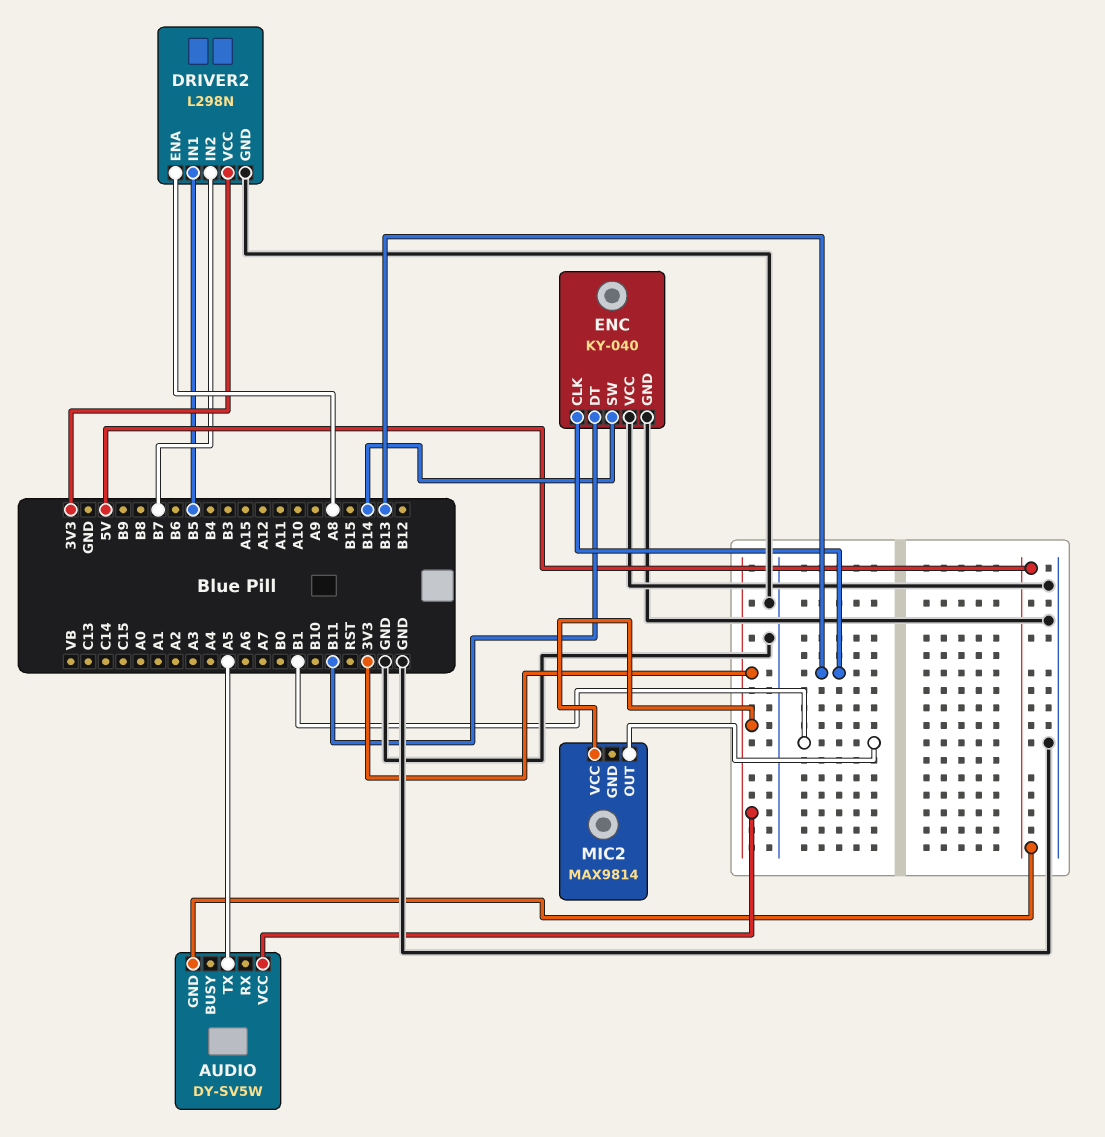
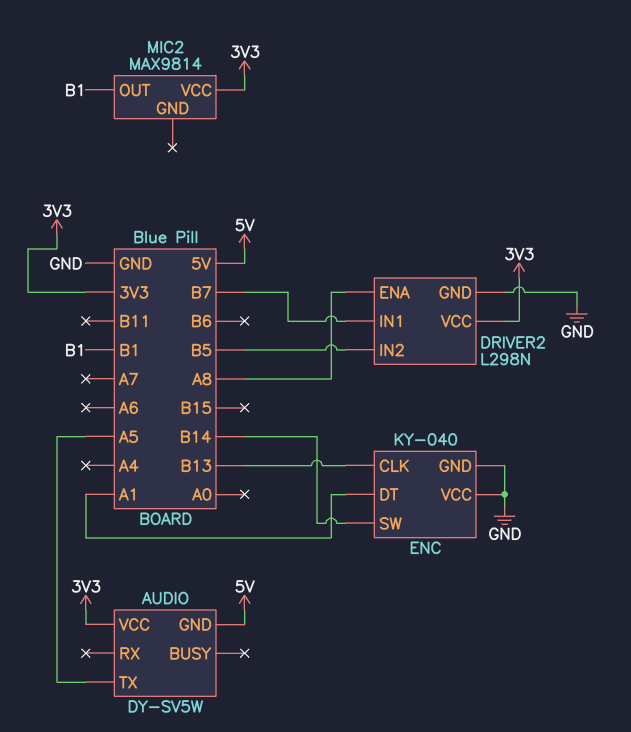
DRIVER2 pin IN1: B5 -> B7
DRIVER2 pin IN2: B7 -> B5
ENC pin DT: B11 -> A1

